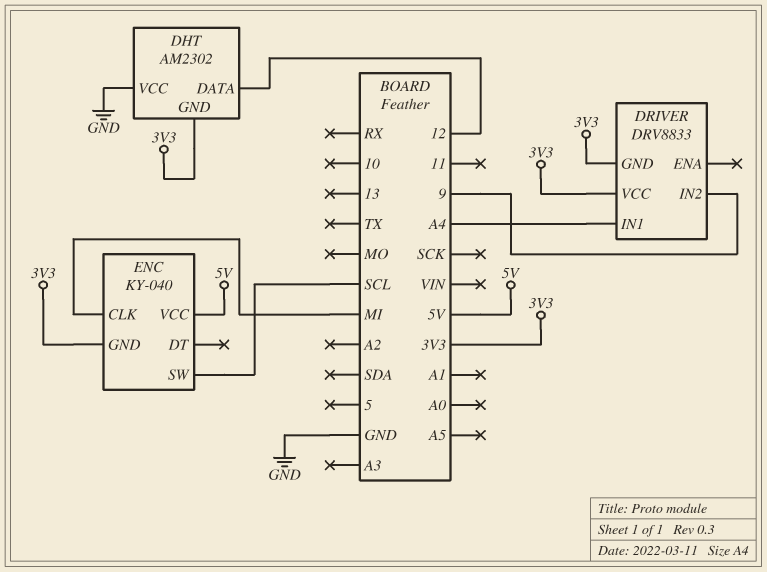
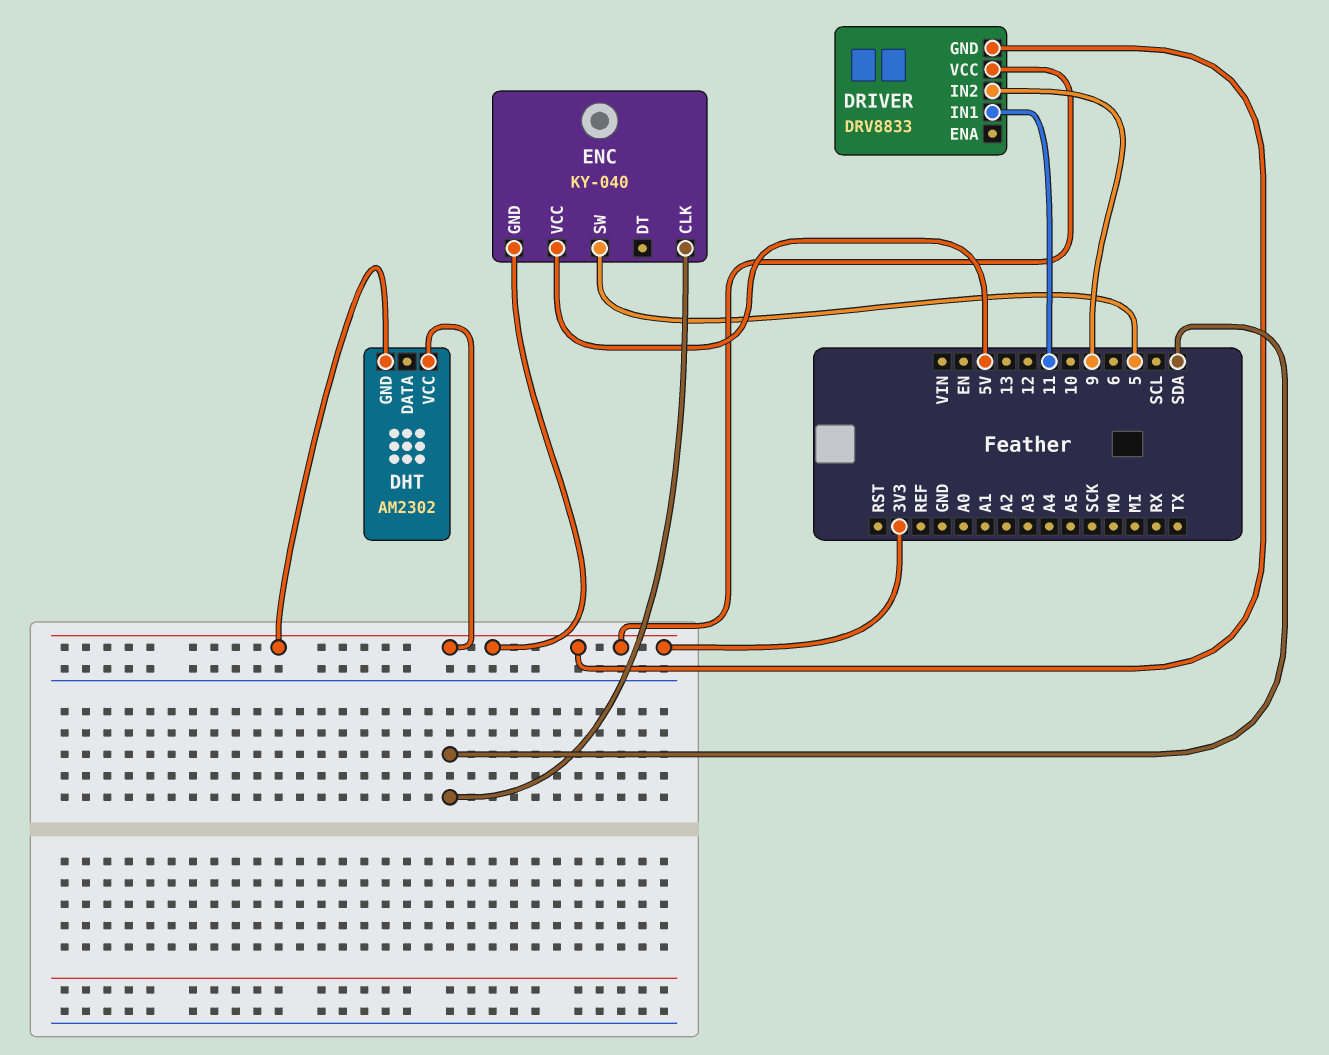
DHT pin DATA: 12 -> none
DHT pin VCC: GND -> 3V3
DRIVER pin IN1: A4 -> 11
ENC pin CLK: MI -> SDA
ENC pin SW: SCL -> 5

